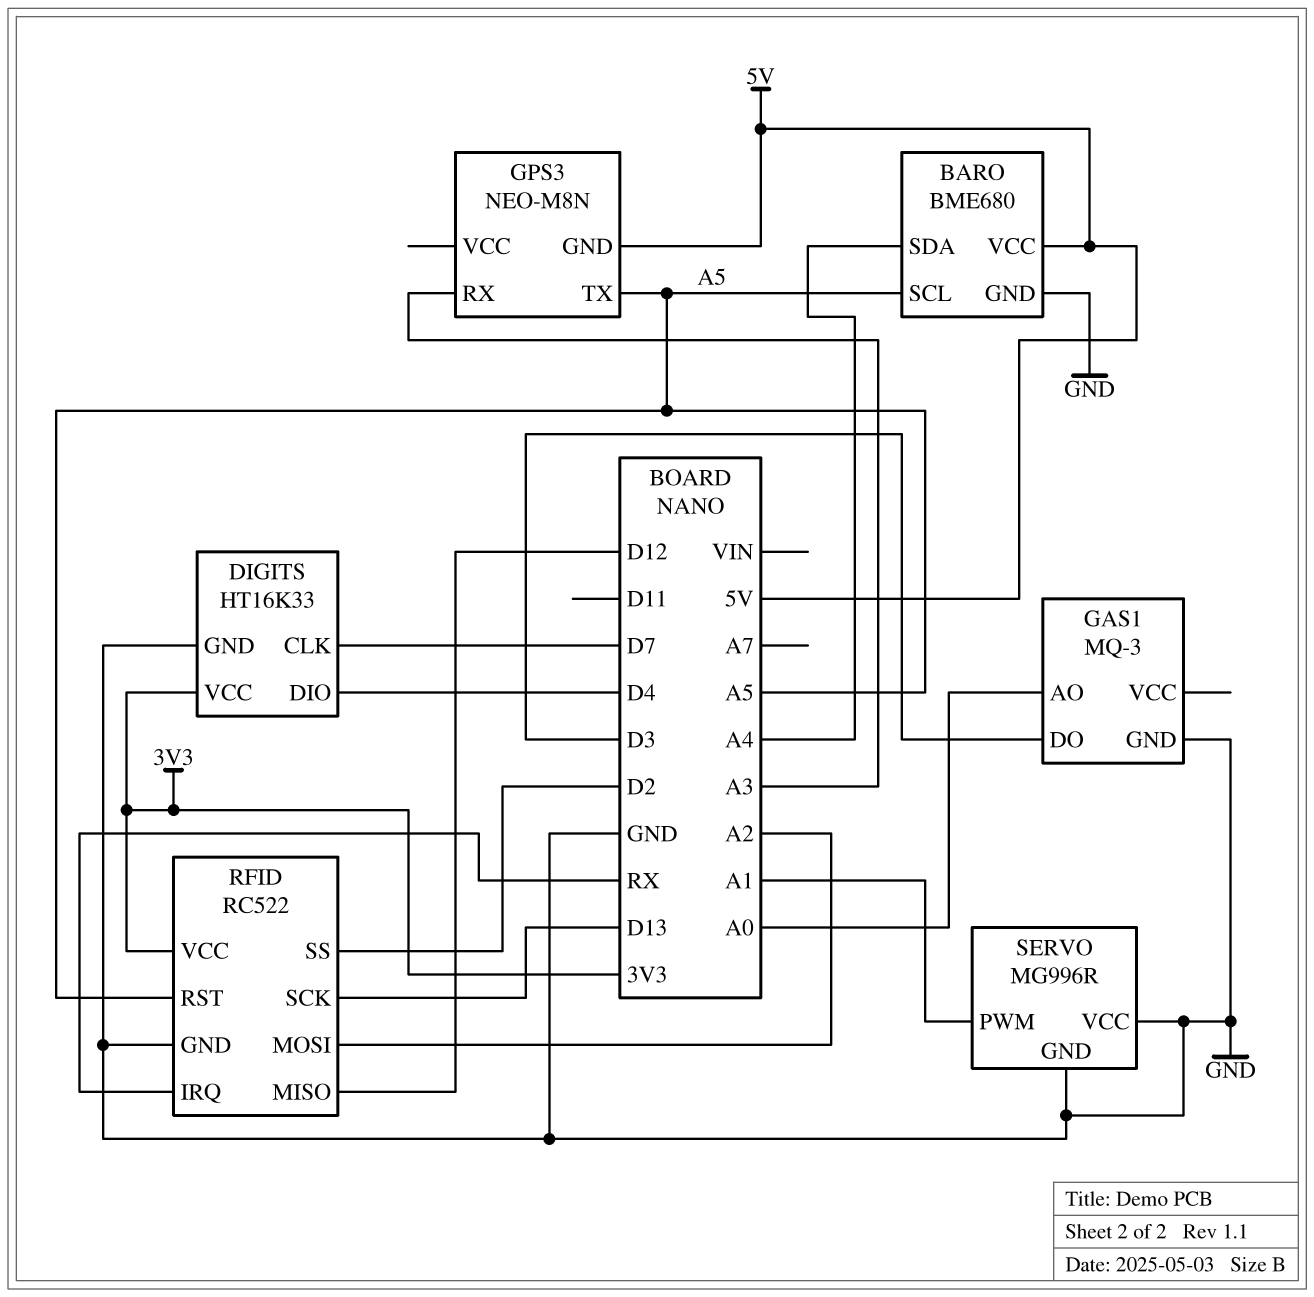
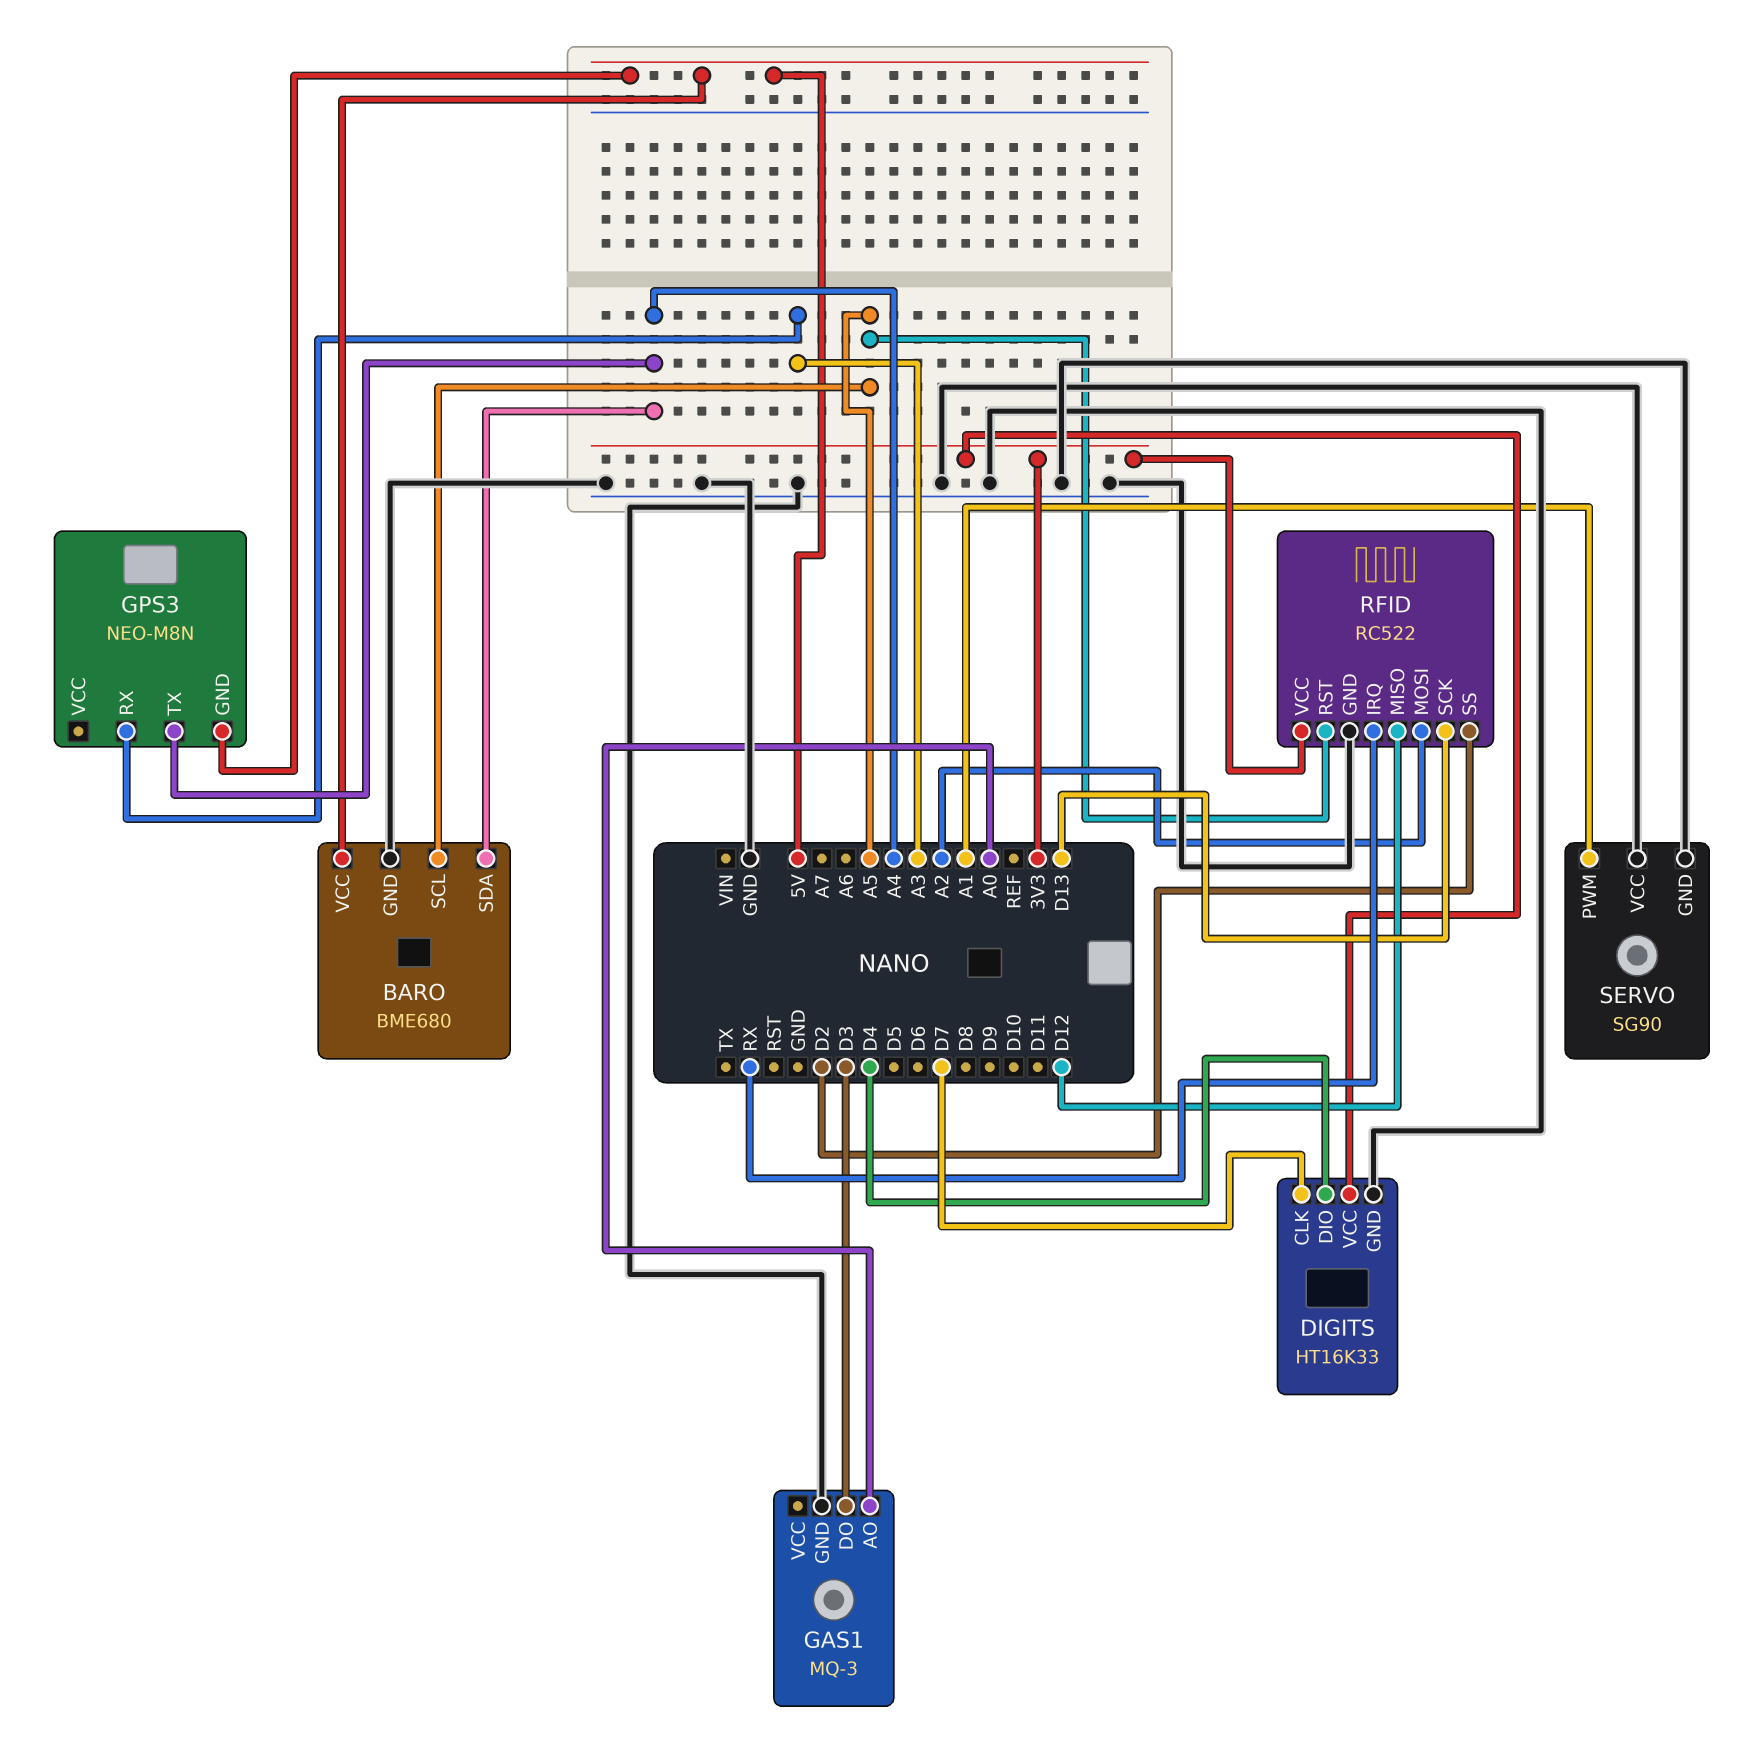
GPS3 pin TX: A5 -> A4
SERVO: MG996R -> SG90

